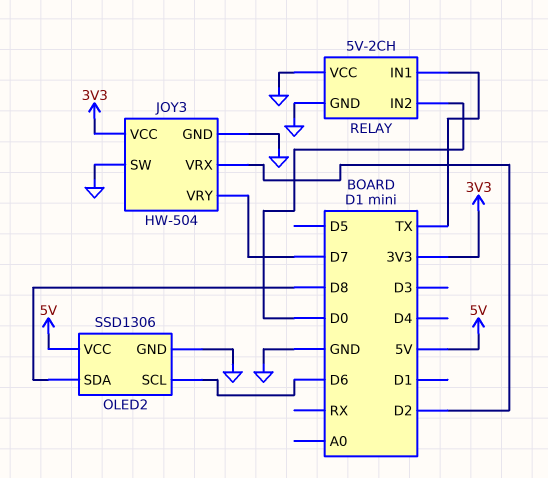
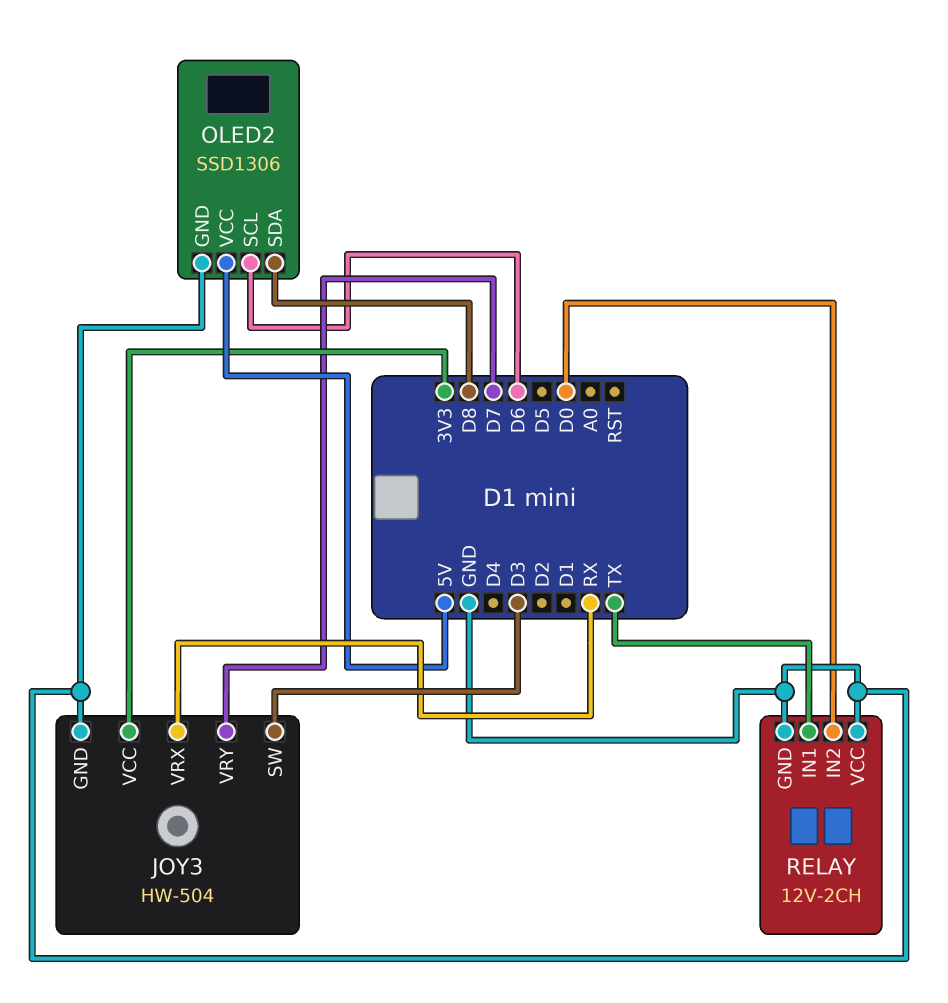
JOY3 pin SW: GND -> D3
JOY3 pin VRX: D2 -> RX
RELAY: 5V-2CH -> 12V-2CH

